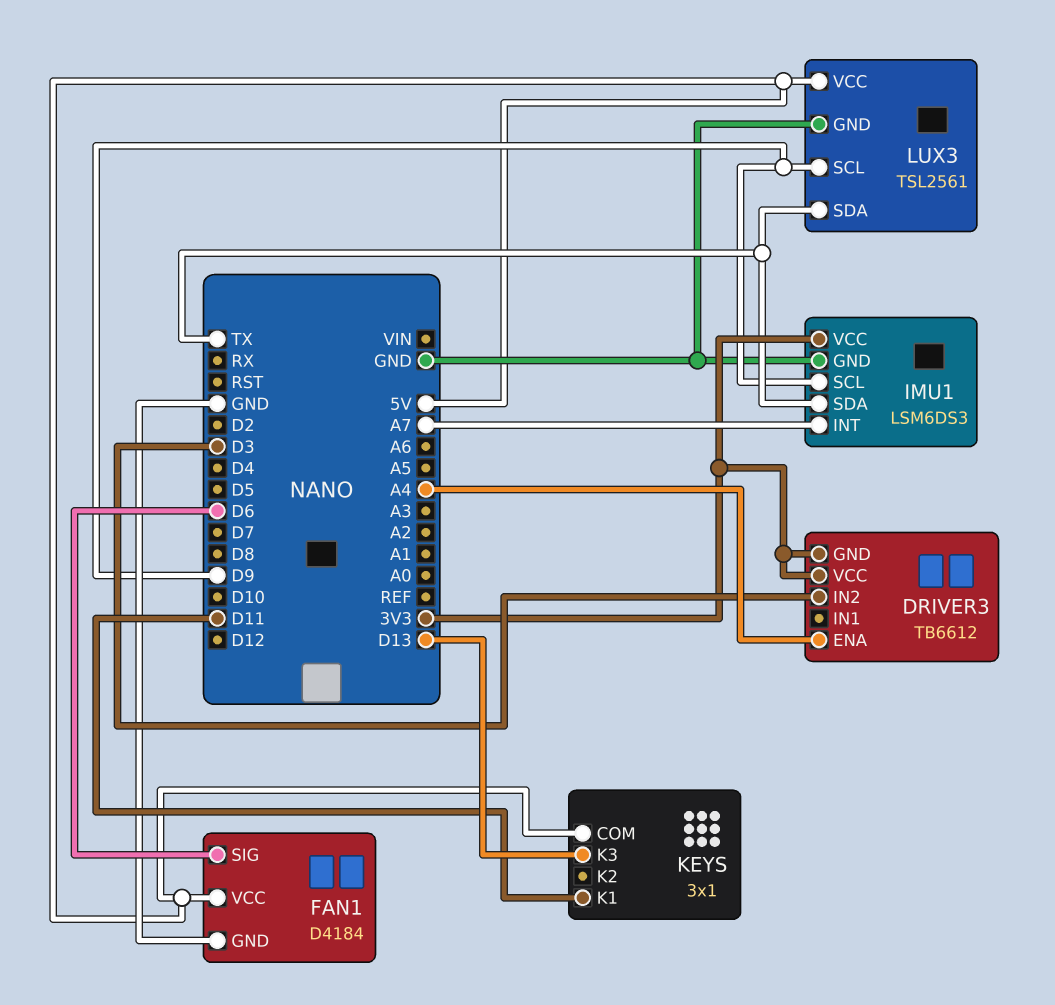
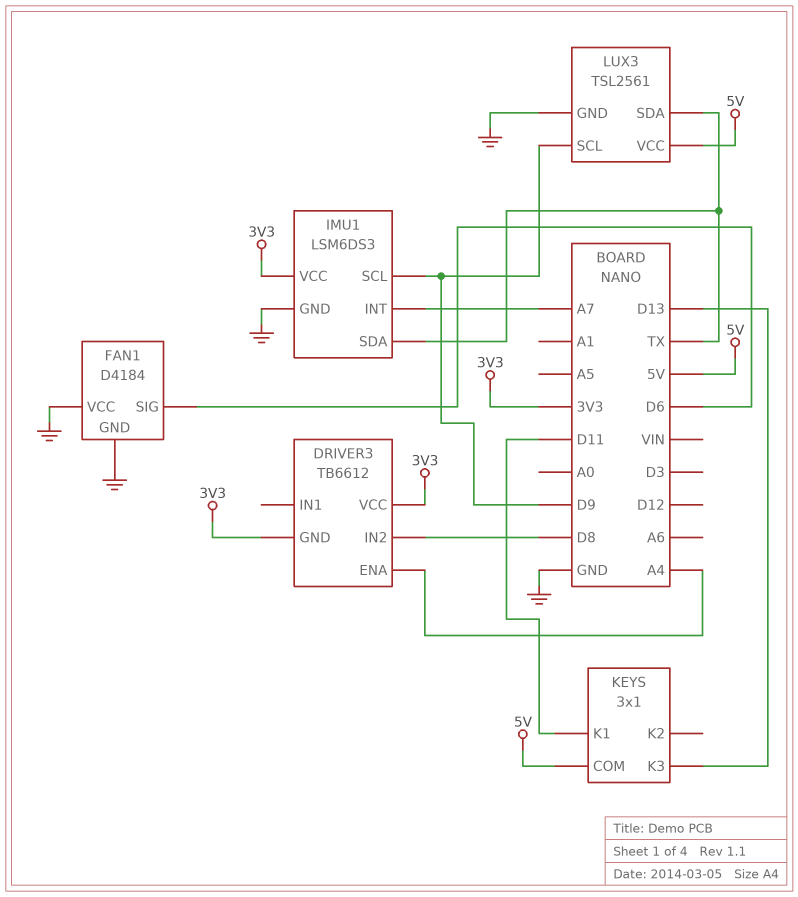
DRIVER3 pin IN2: D3 -> D8
FAN1 pin VCC: 5V -> GND

